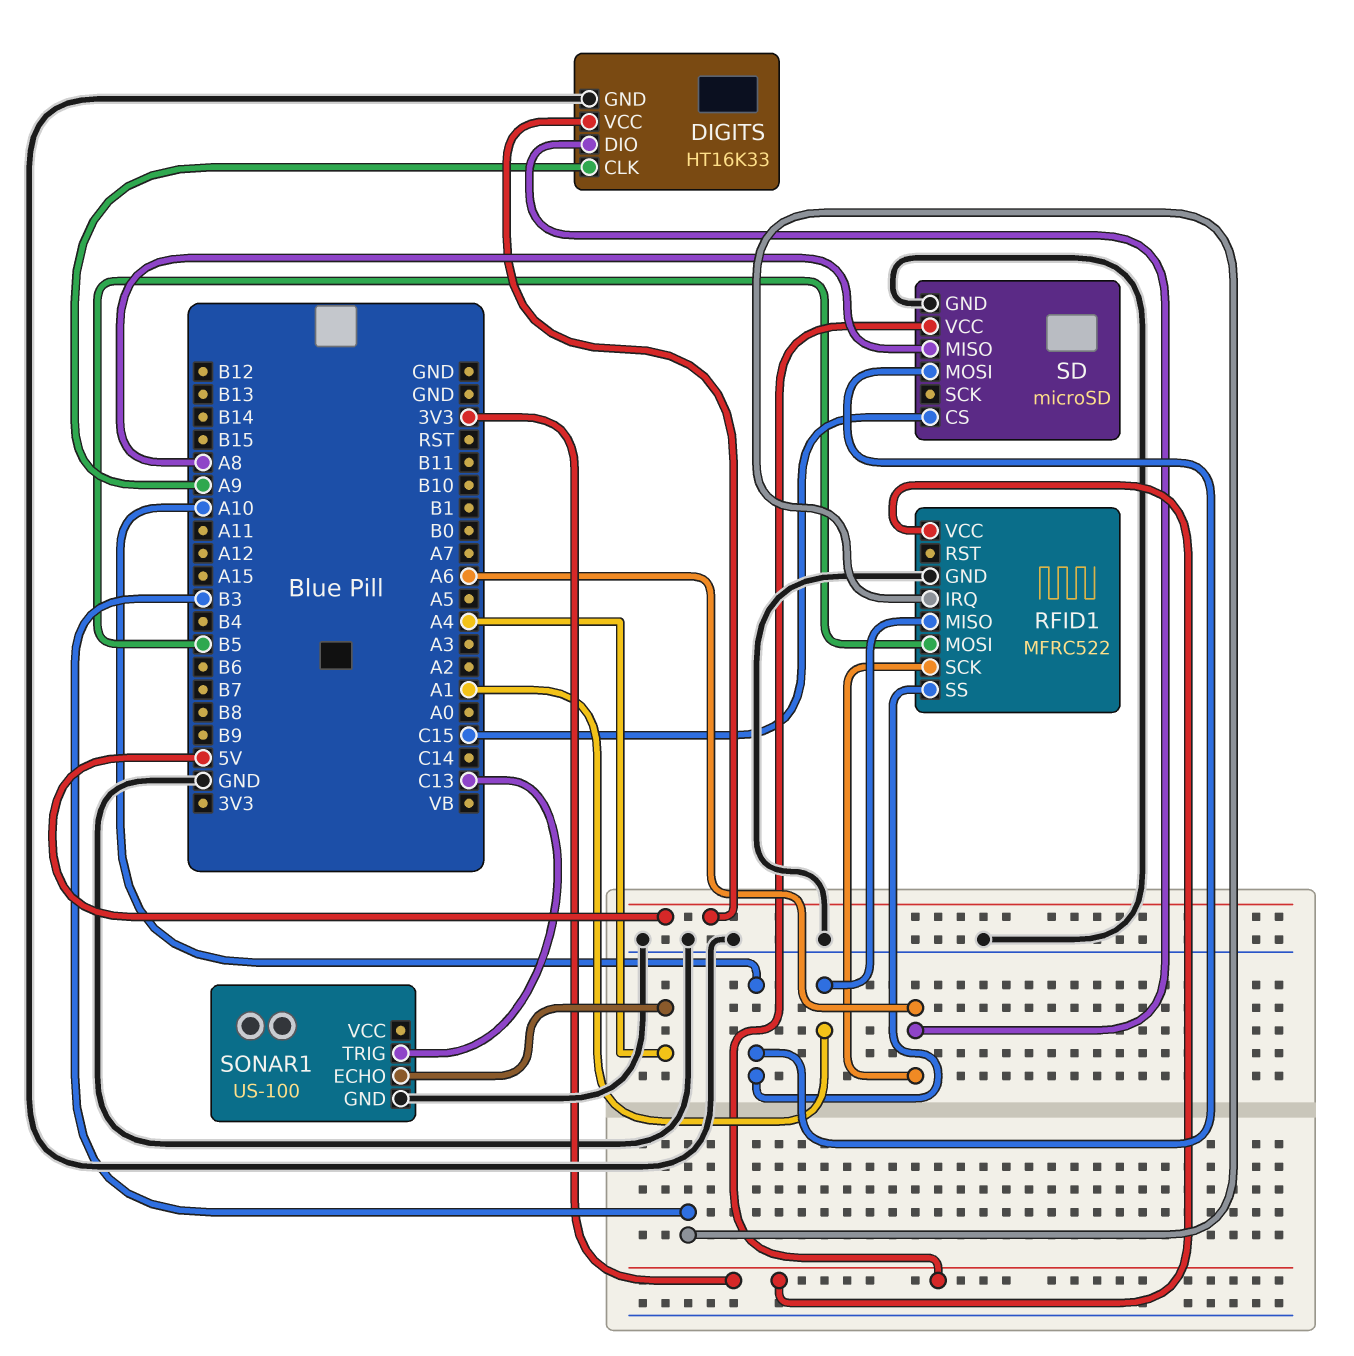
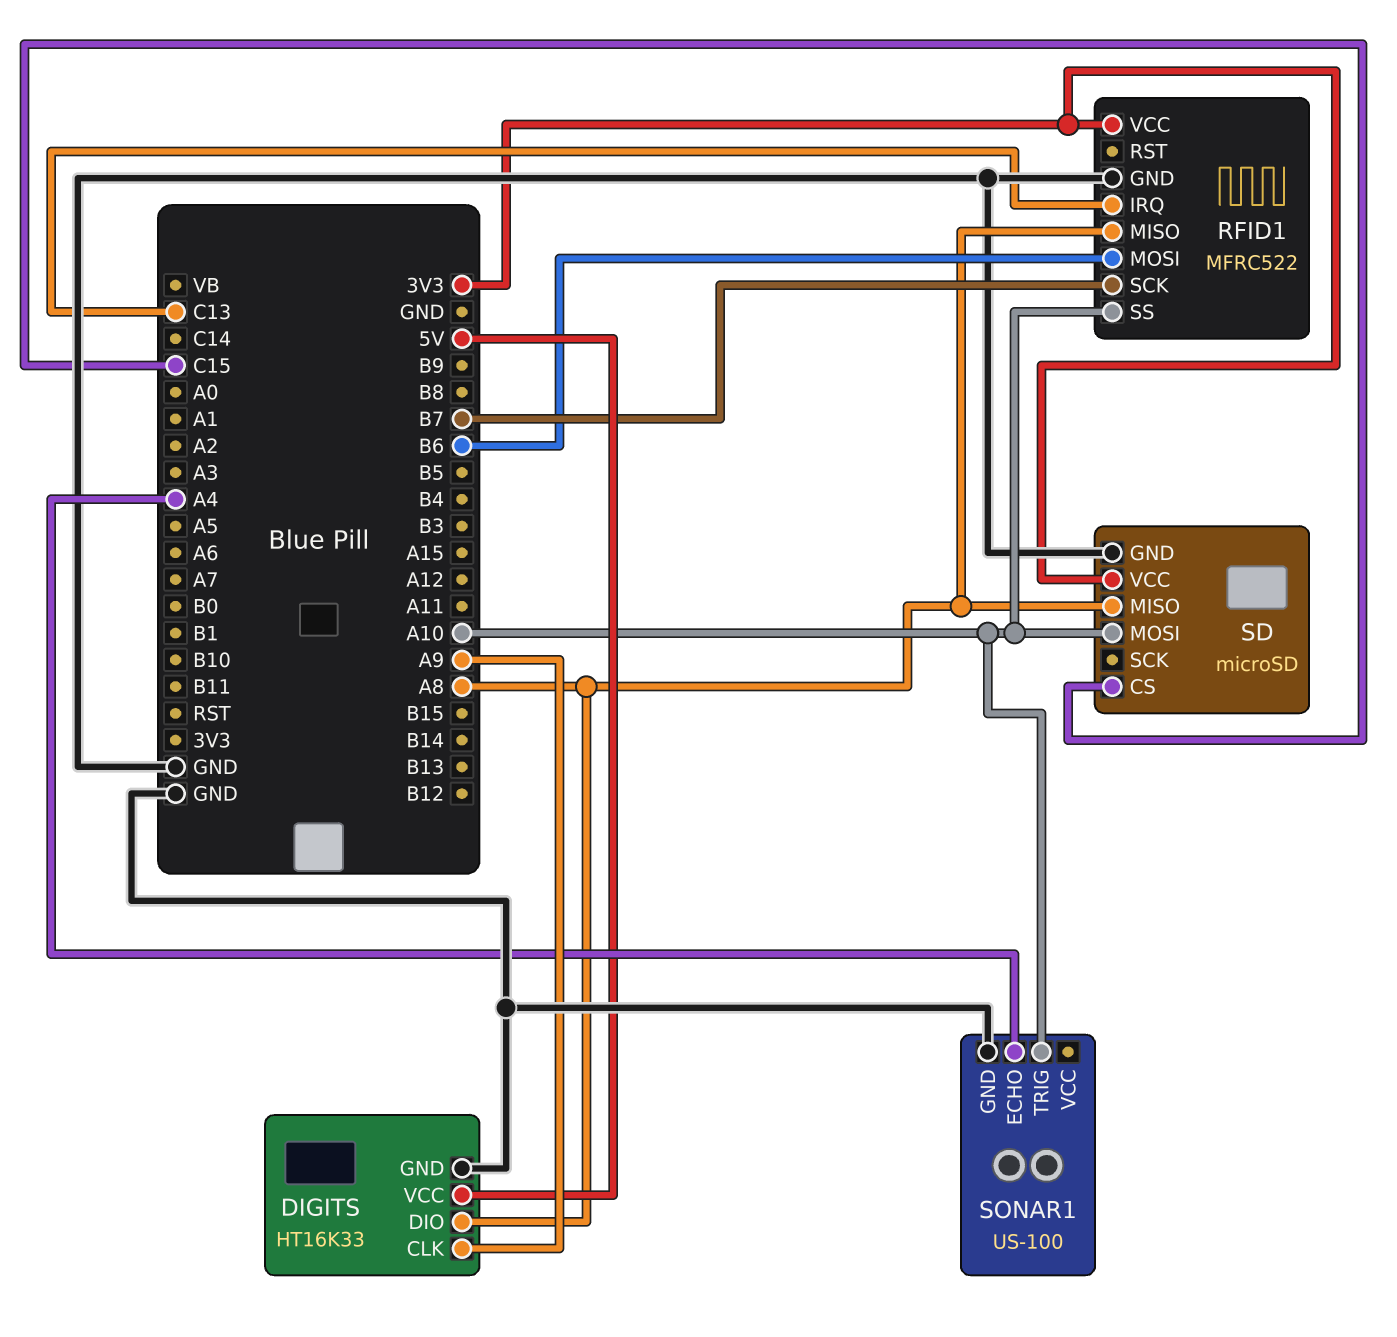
DIGITS pin DIO: A6 -> A8
RFID1 pin IRQ: B3 -> C13
RFID1 pin MISO: A1 -> A8
RFID1 pin MOSI: B5 -> B6
RFID1 pin SCK: A6 -> B7
SONAR1 pin TRIG: C13 -> A10

